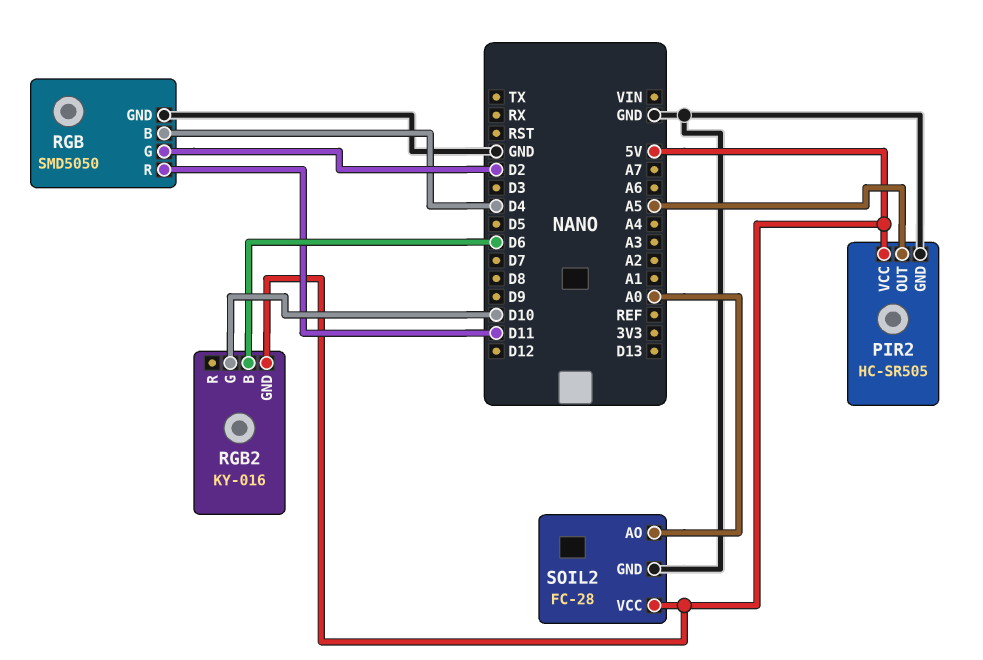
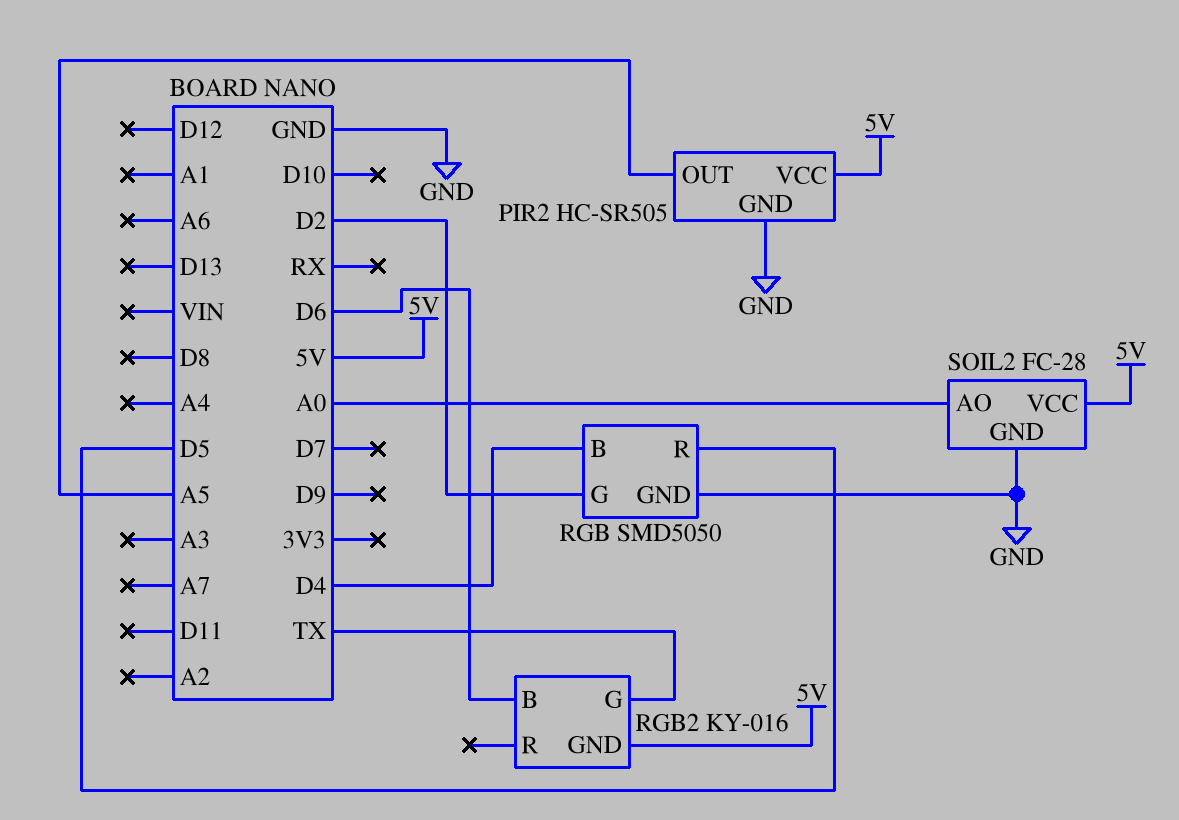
RGB pin R: D11 -> D5
RGB2 pin G: D10 -> TX

